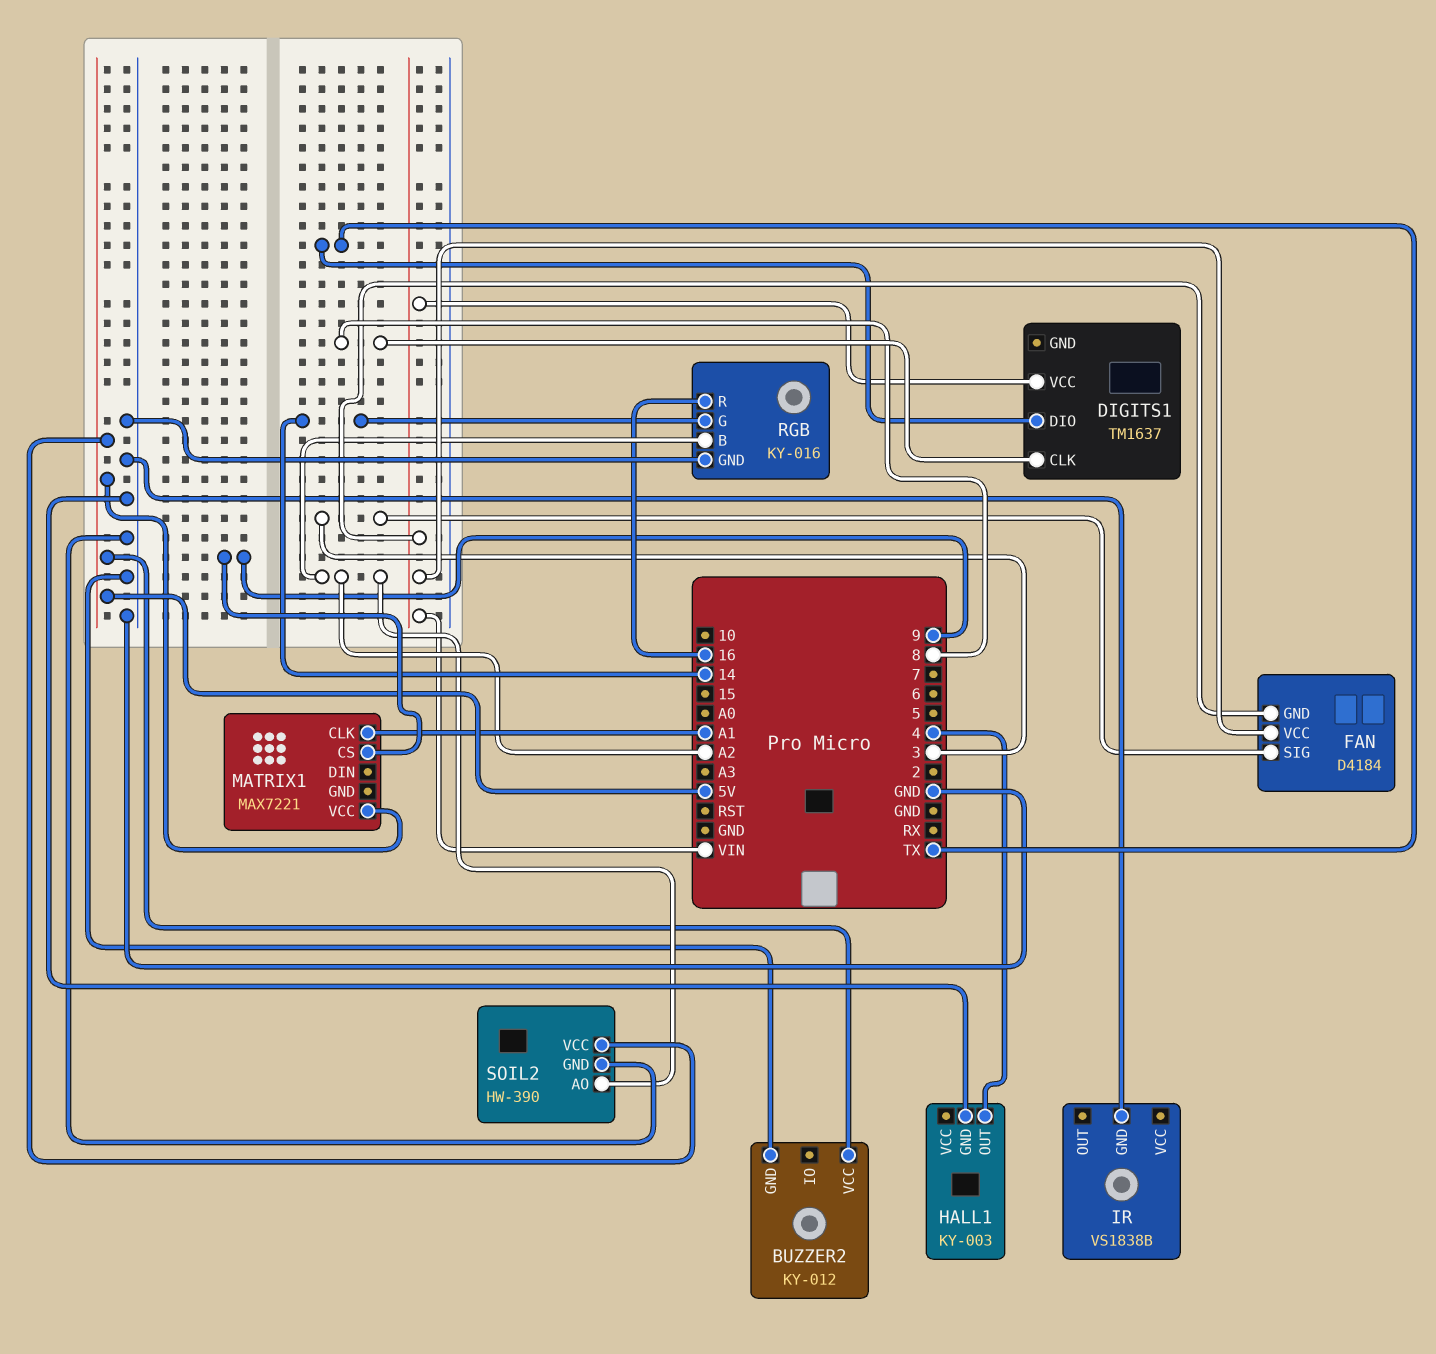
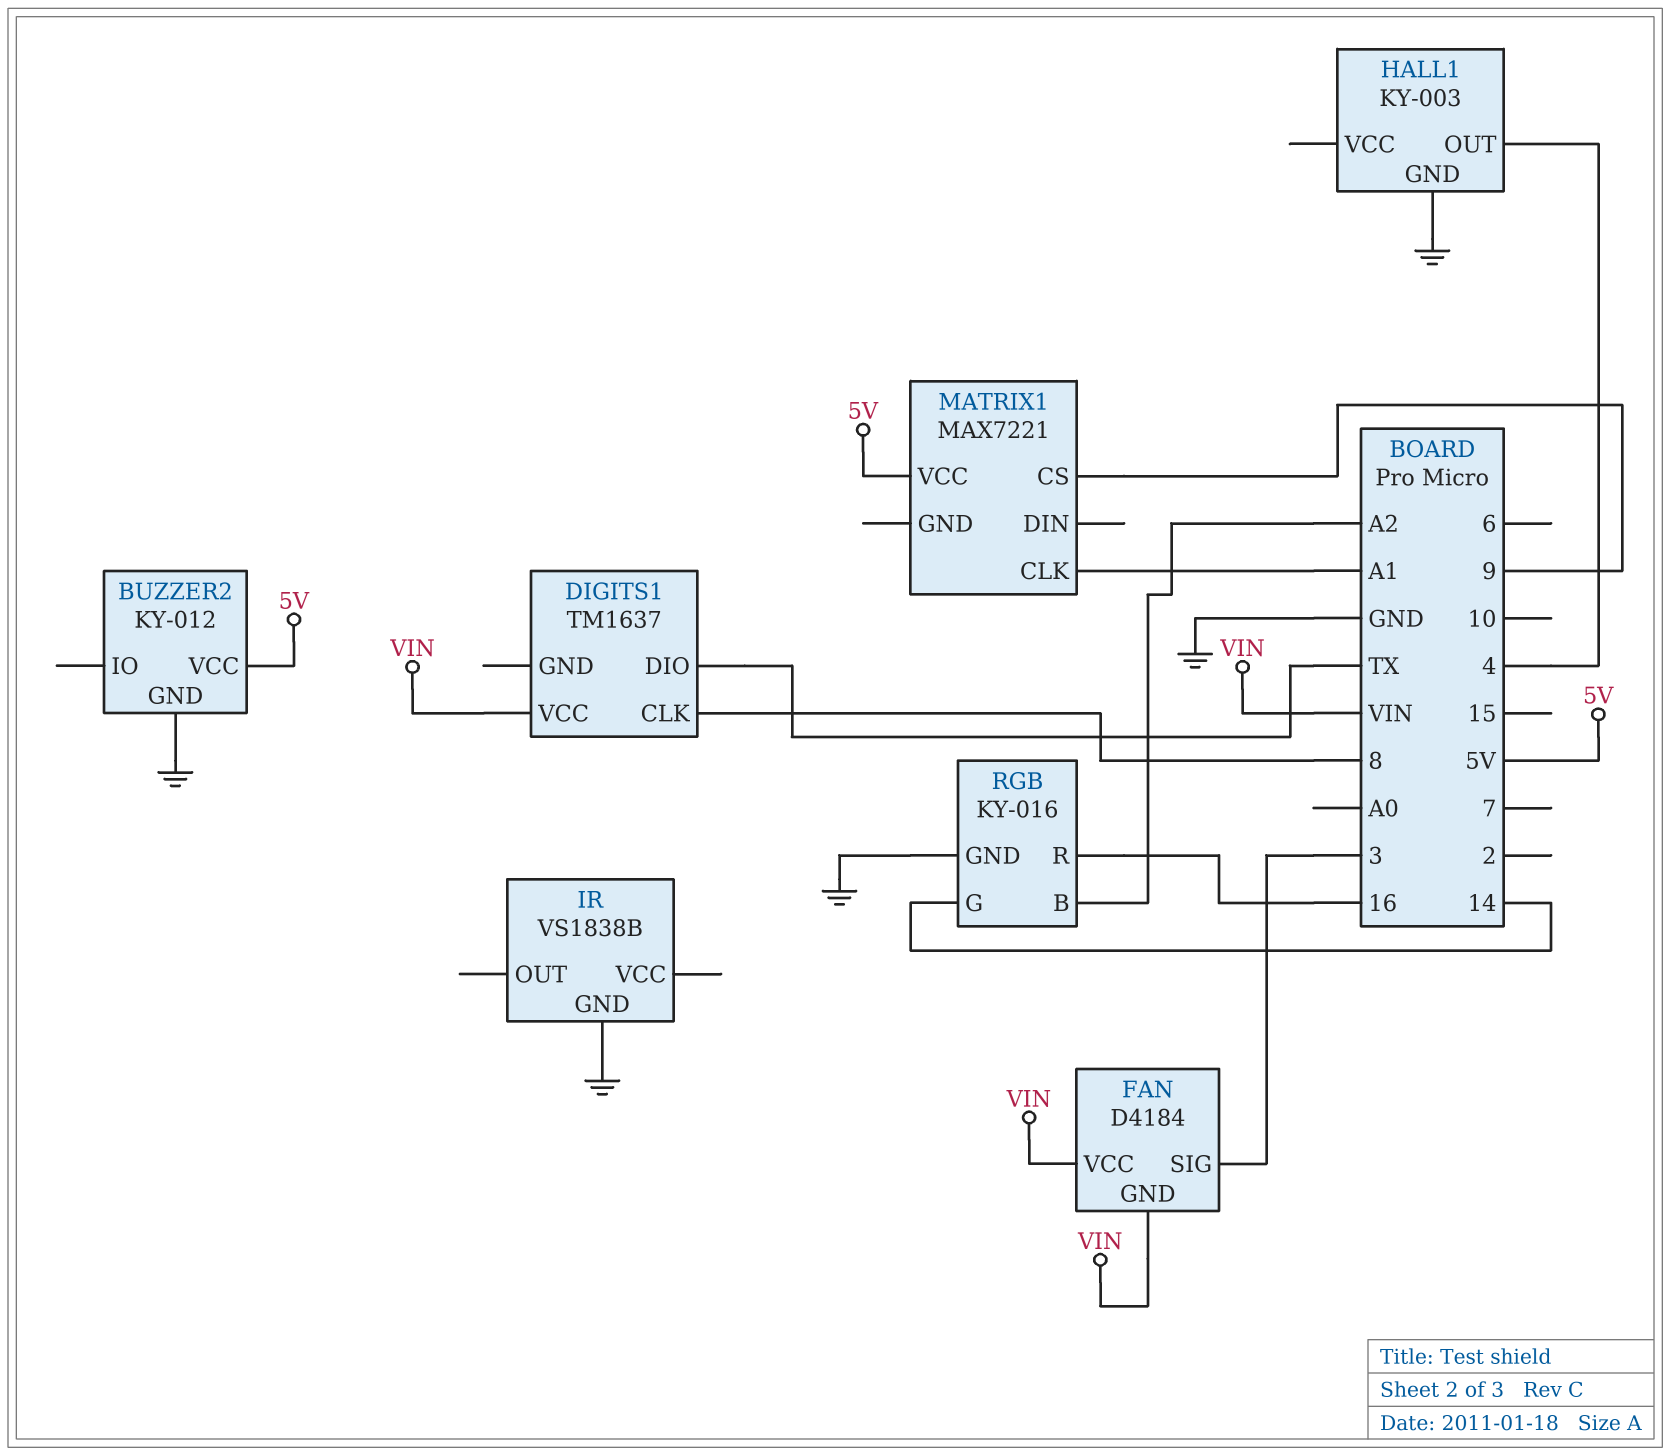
SOIL2: HW-390 -> none
SOIL2 pin AO: A2 -> none
SOIL2 pin GND: GND -> none
SOIL2 pin VCC: 5V -> none

